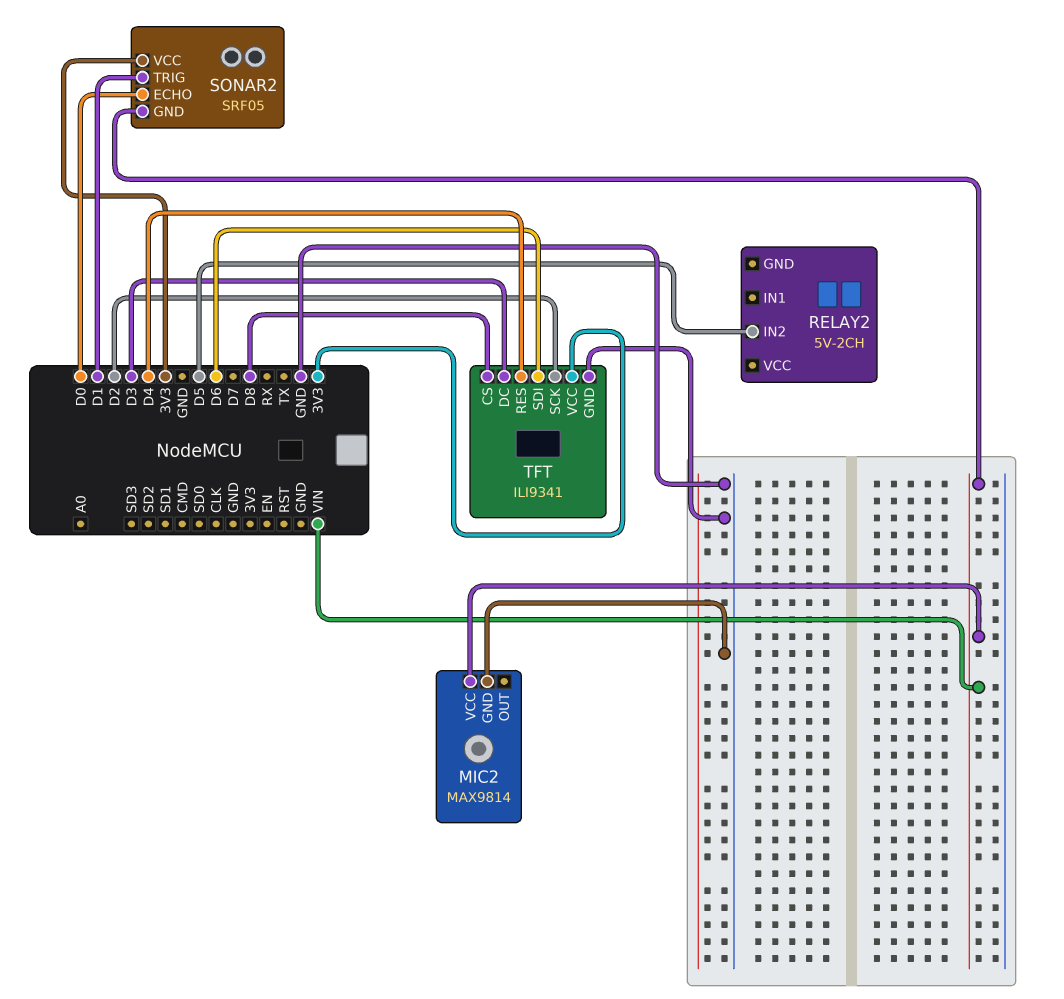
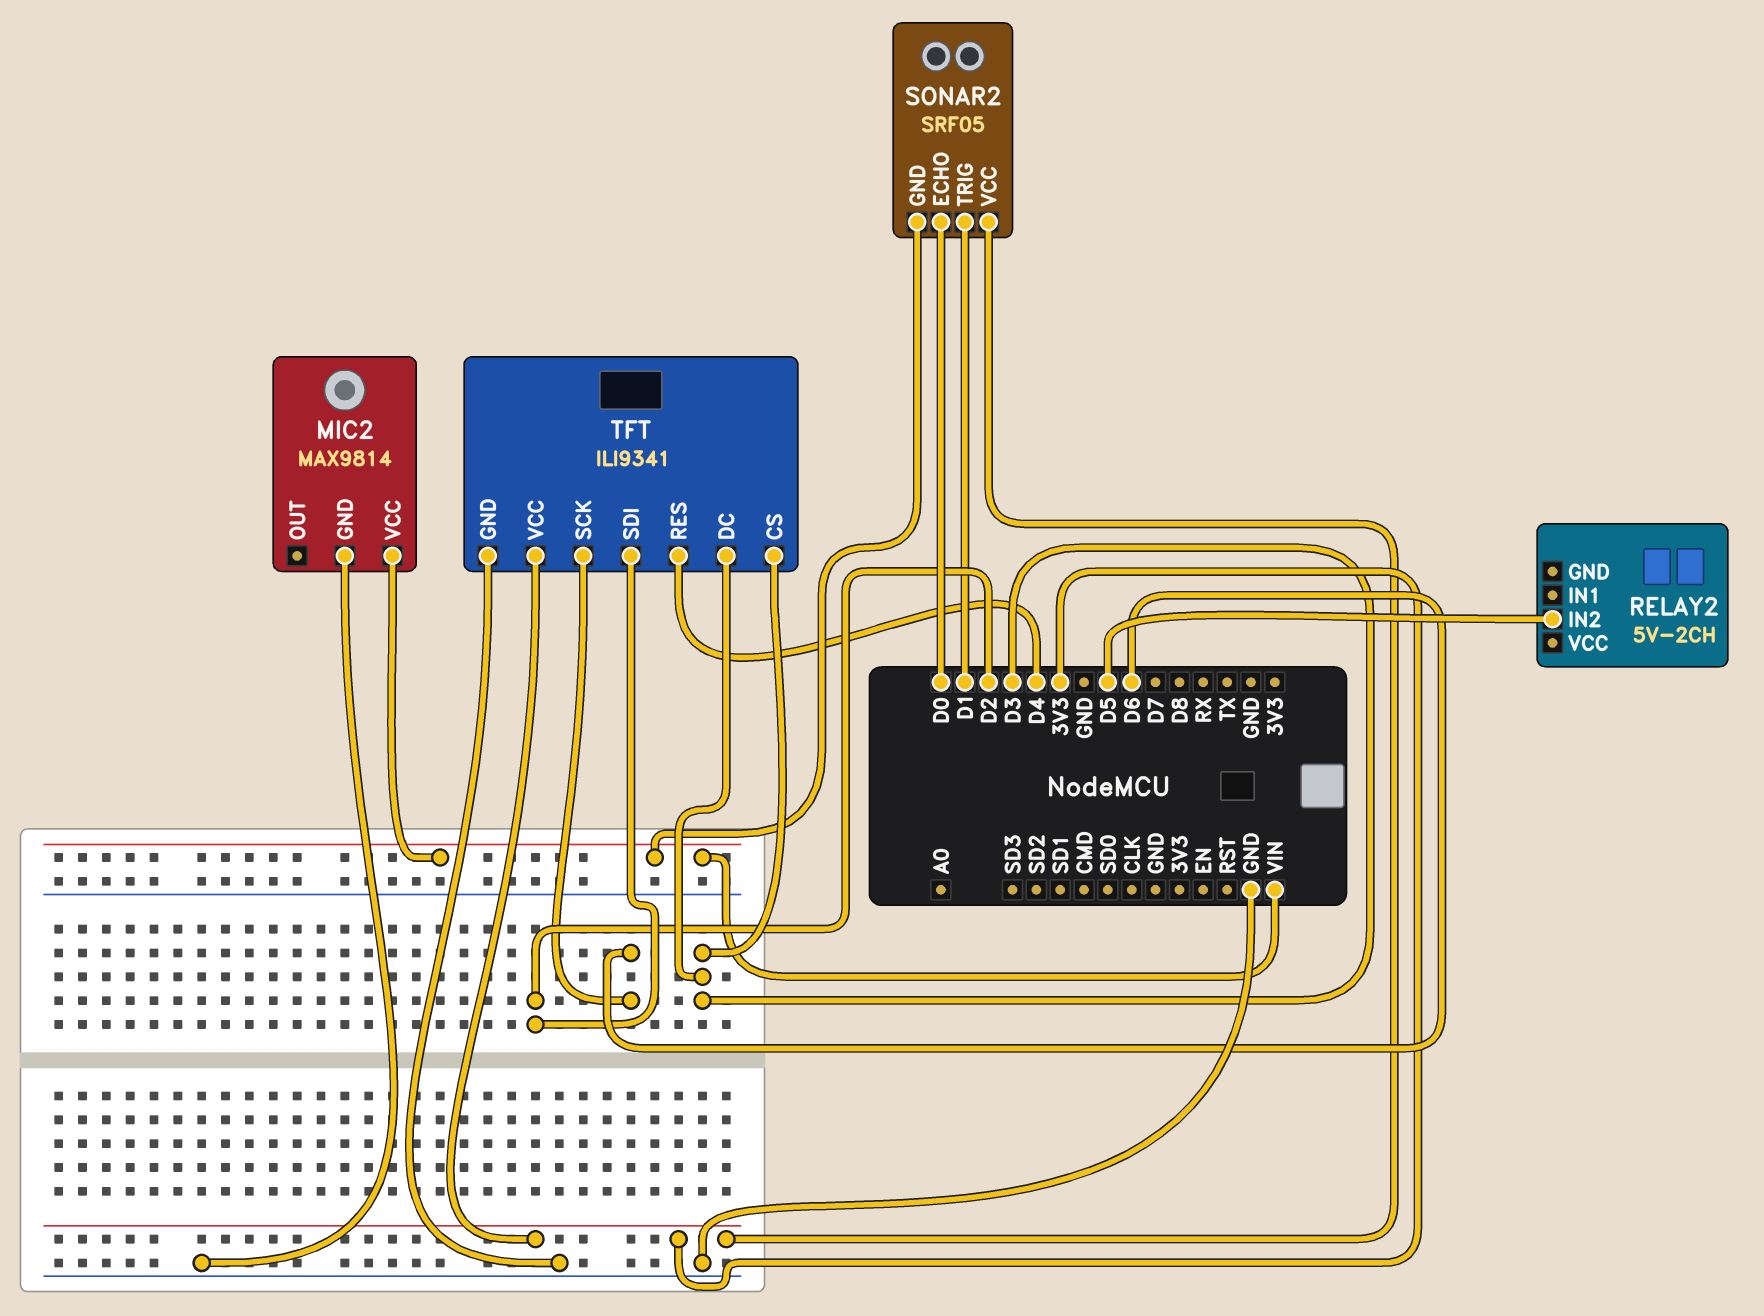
TFT pin CS: D8 -> D3
TFT pin SCK: D2 -> D6
TFT pin SDI: D6 -> D2

